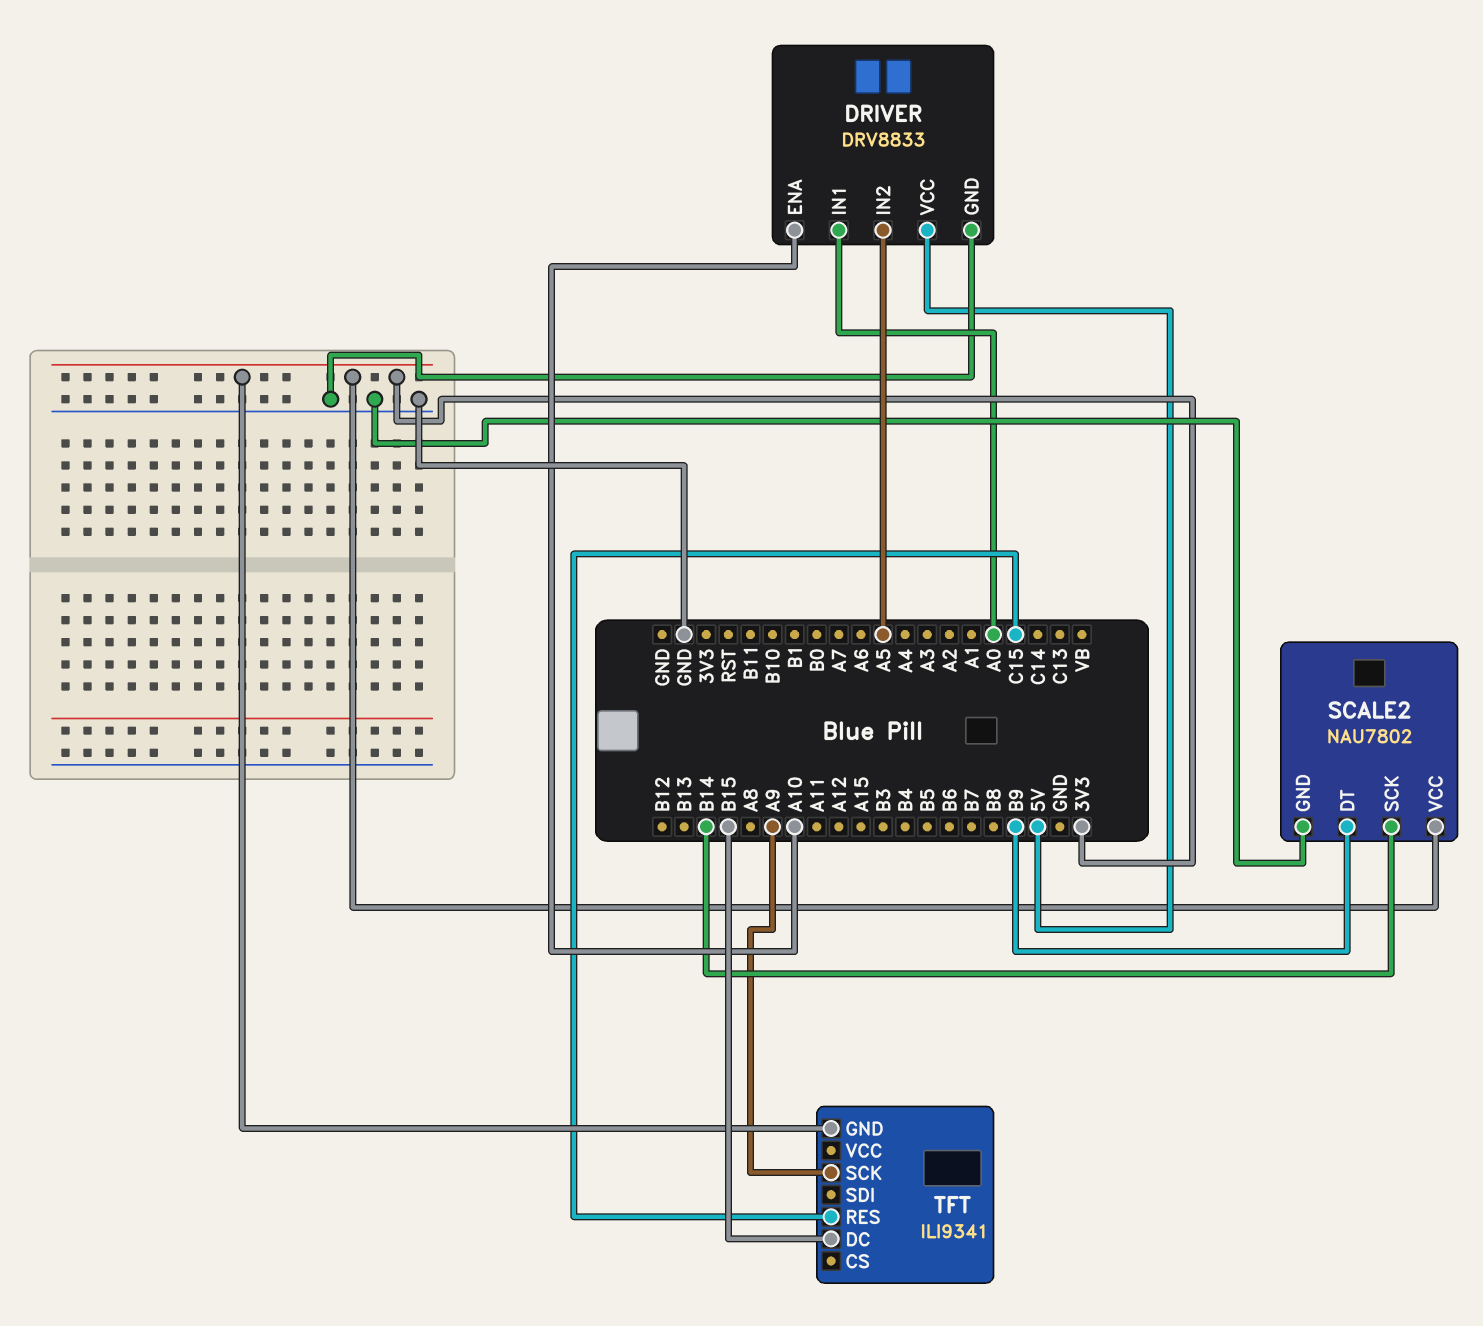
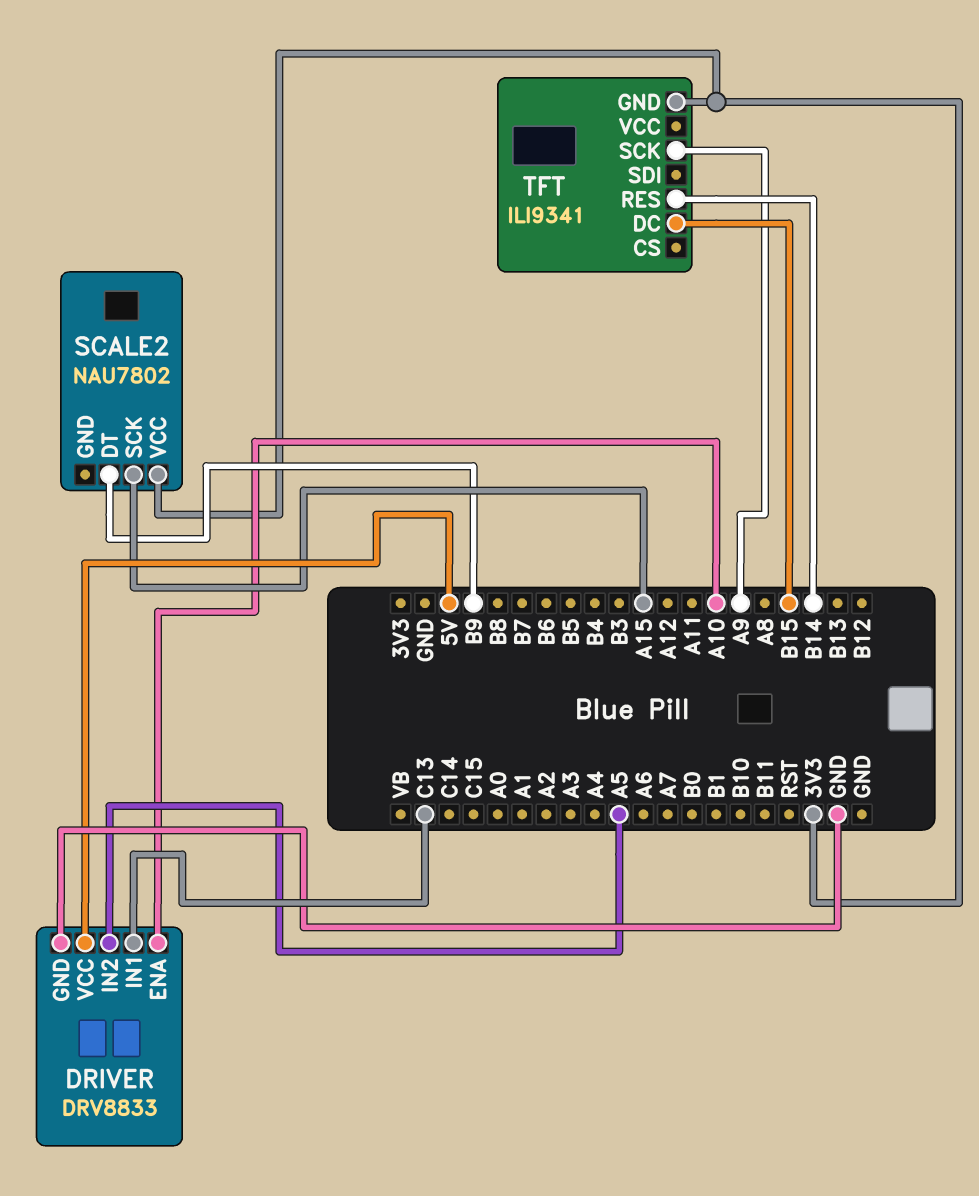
DRIVER pin IN1: A0 -> C13
SCALE2 pin GND: GND -> none
SCALE2 pin SCK: B14 -> A15
TFT pin RES: C15 -> B14

